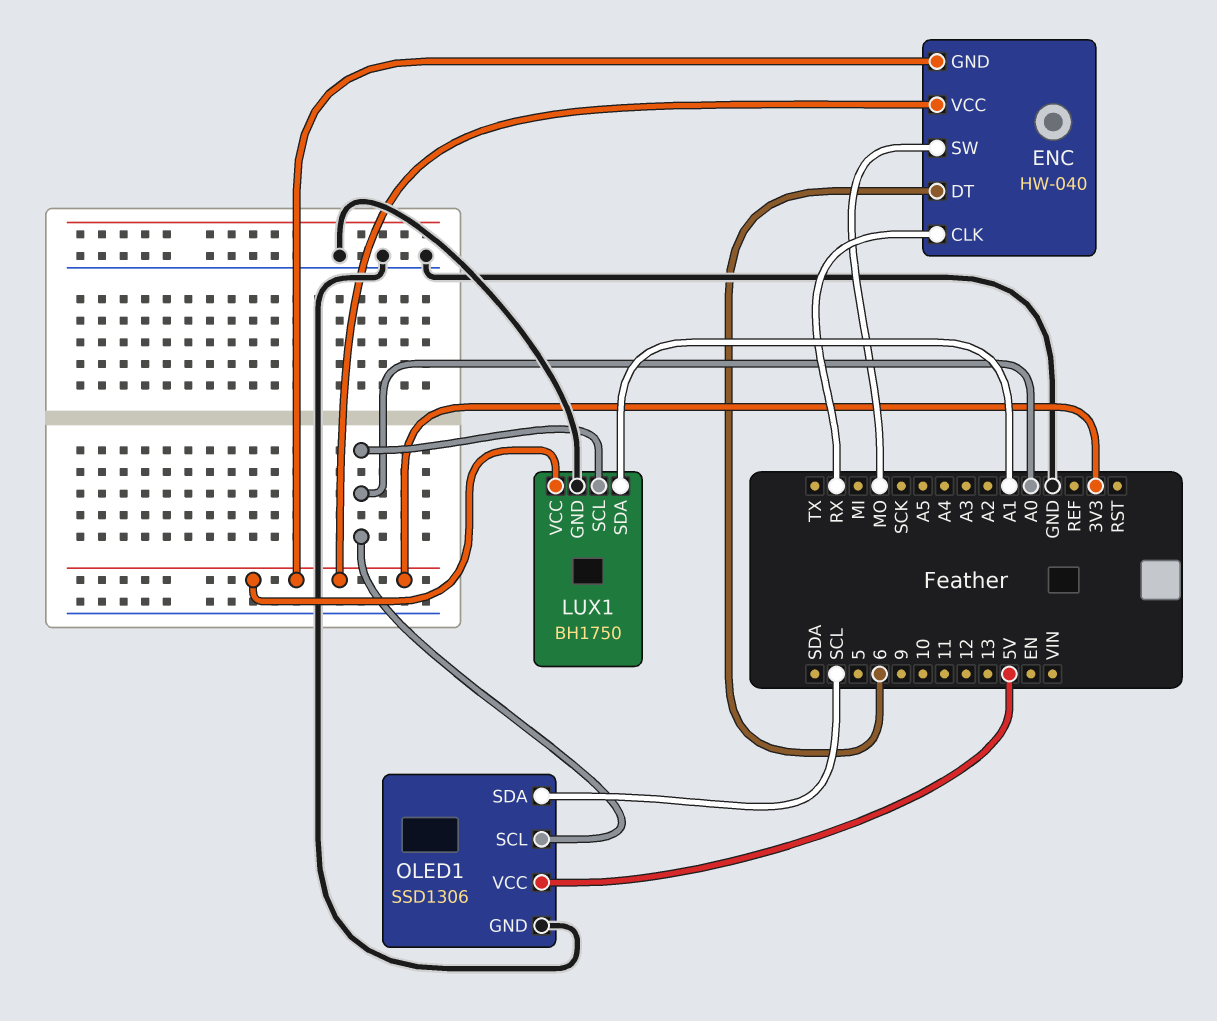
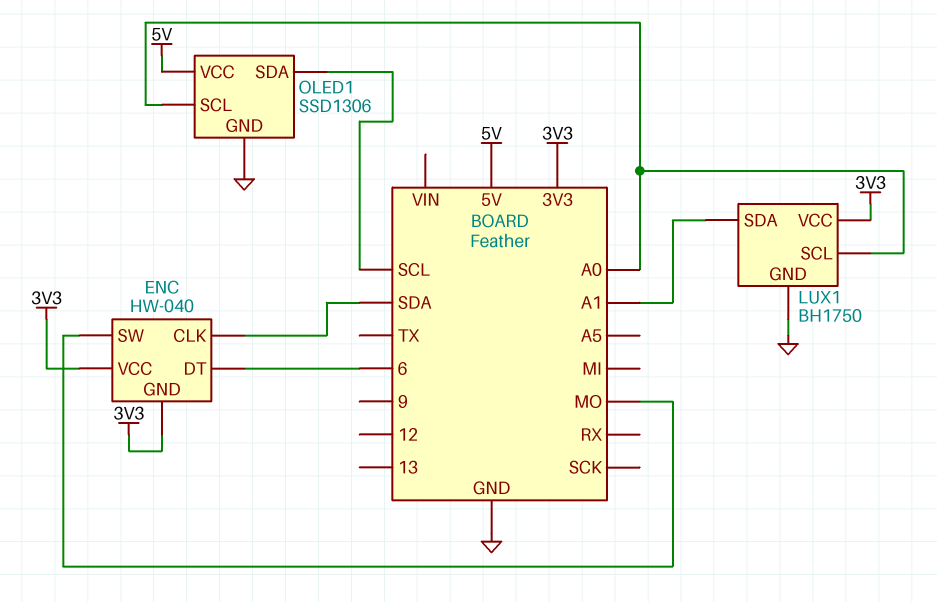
ENC pin CLK: RX -> SDA

